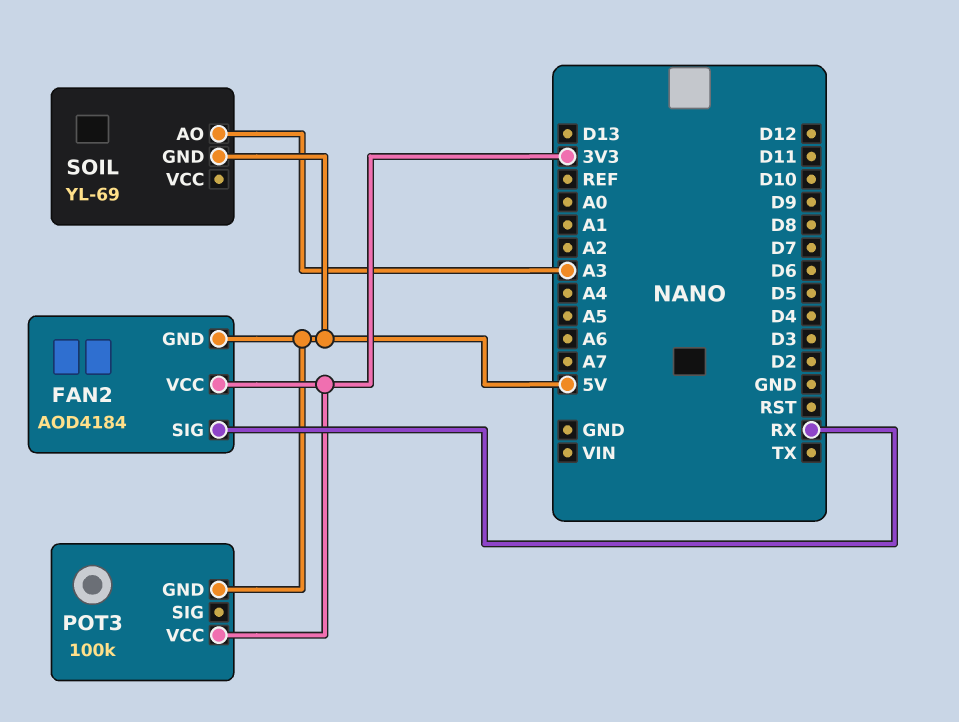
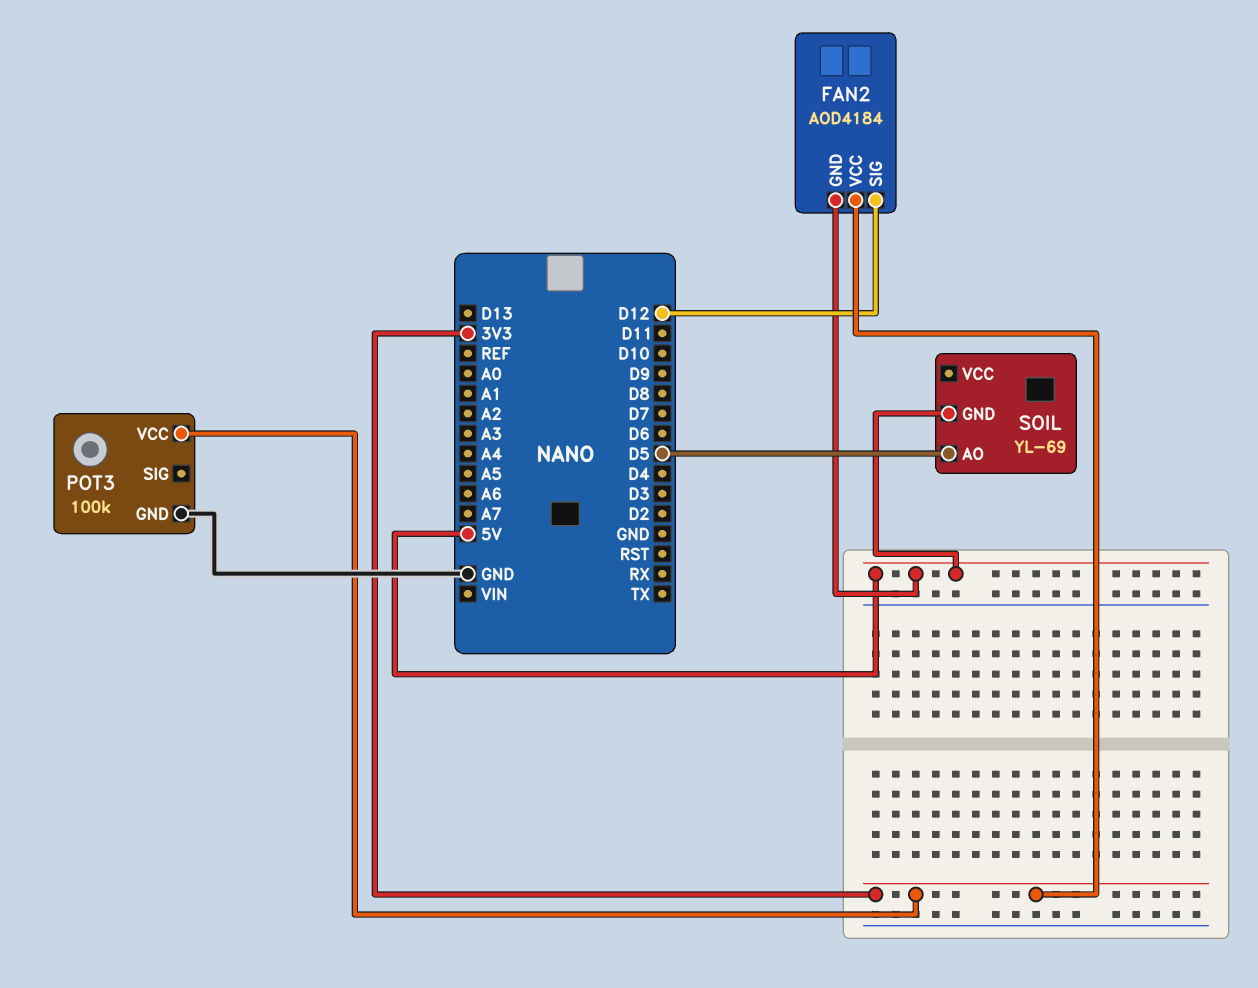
FAN2 pin SIG: RX -> D12
POT3 pin GND: 5V -> GND
SOIL pin AO: A3 -> D5

